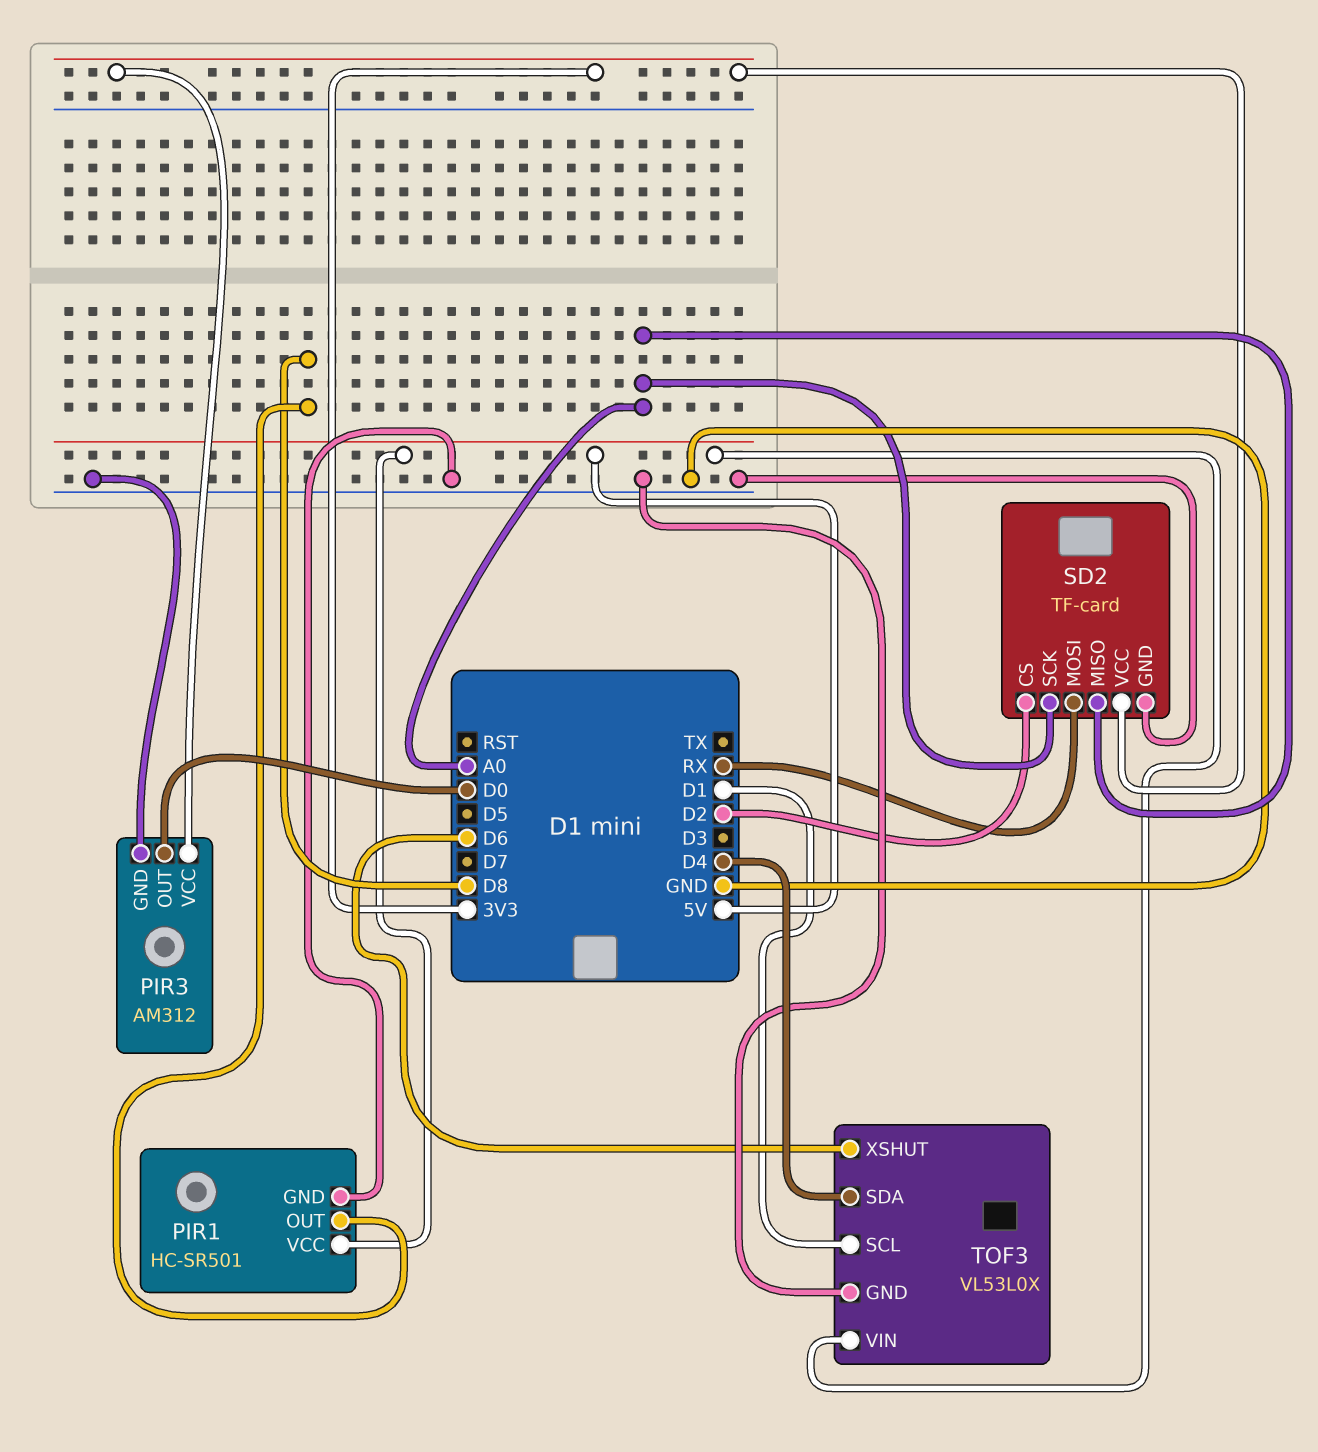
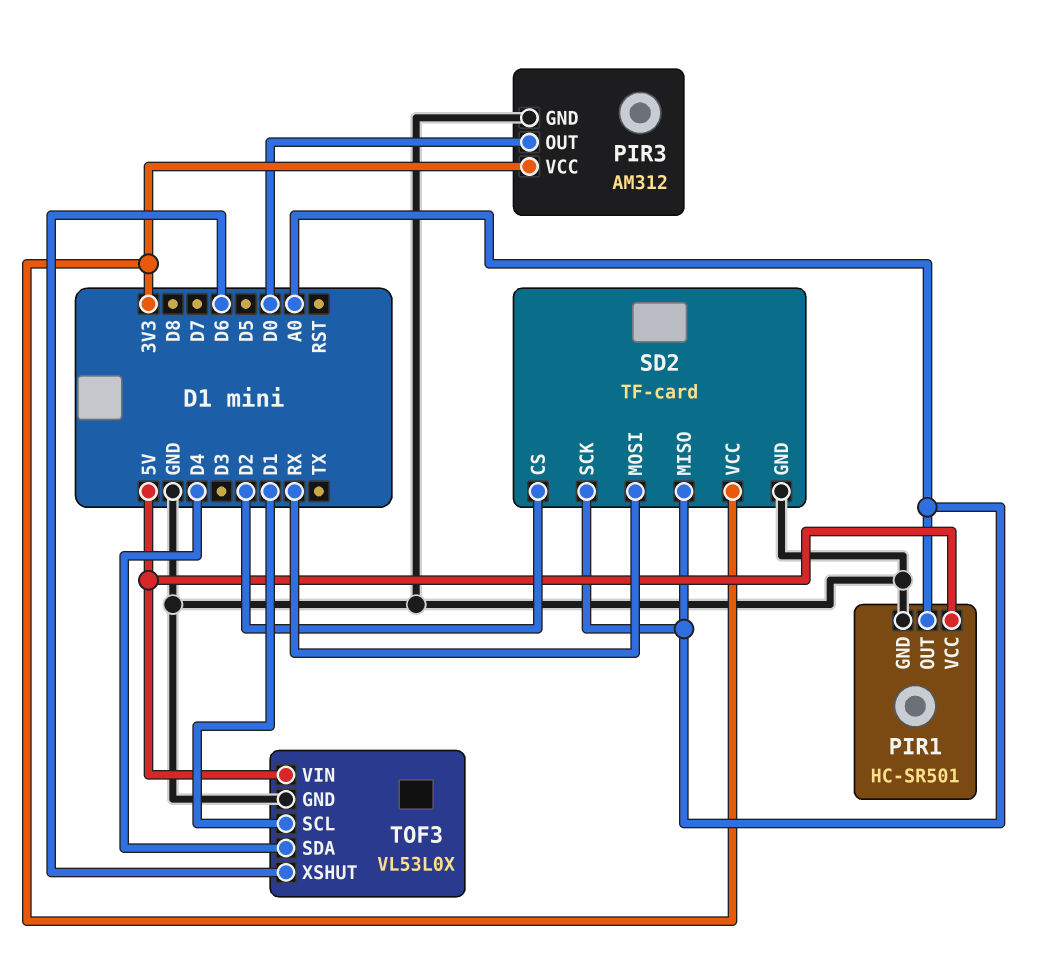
PIR1 pin OUT: D8 -> A0

